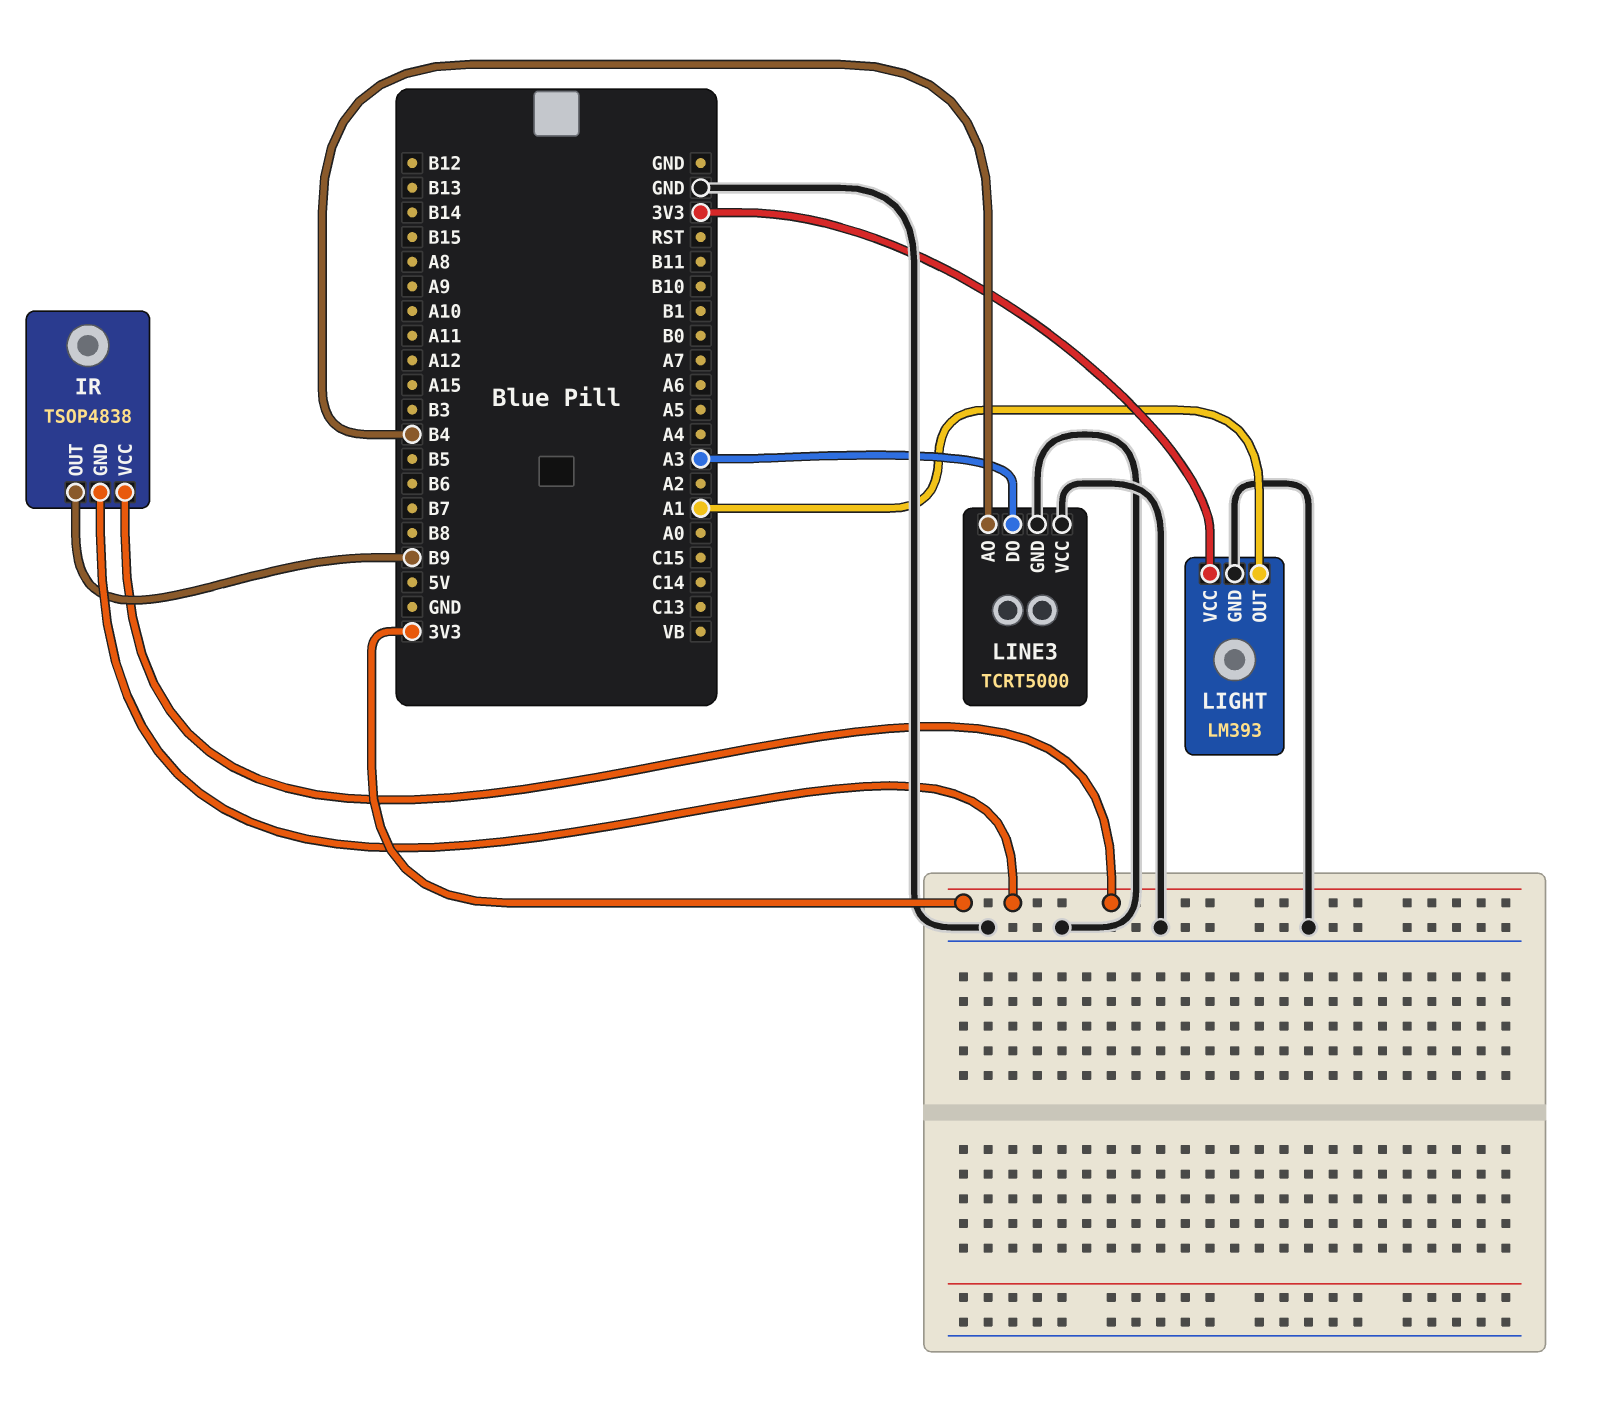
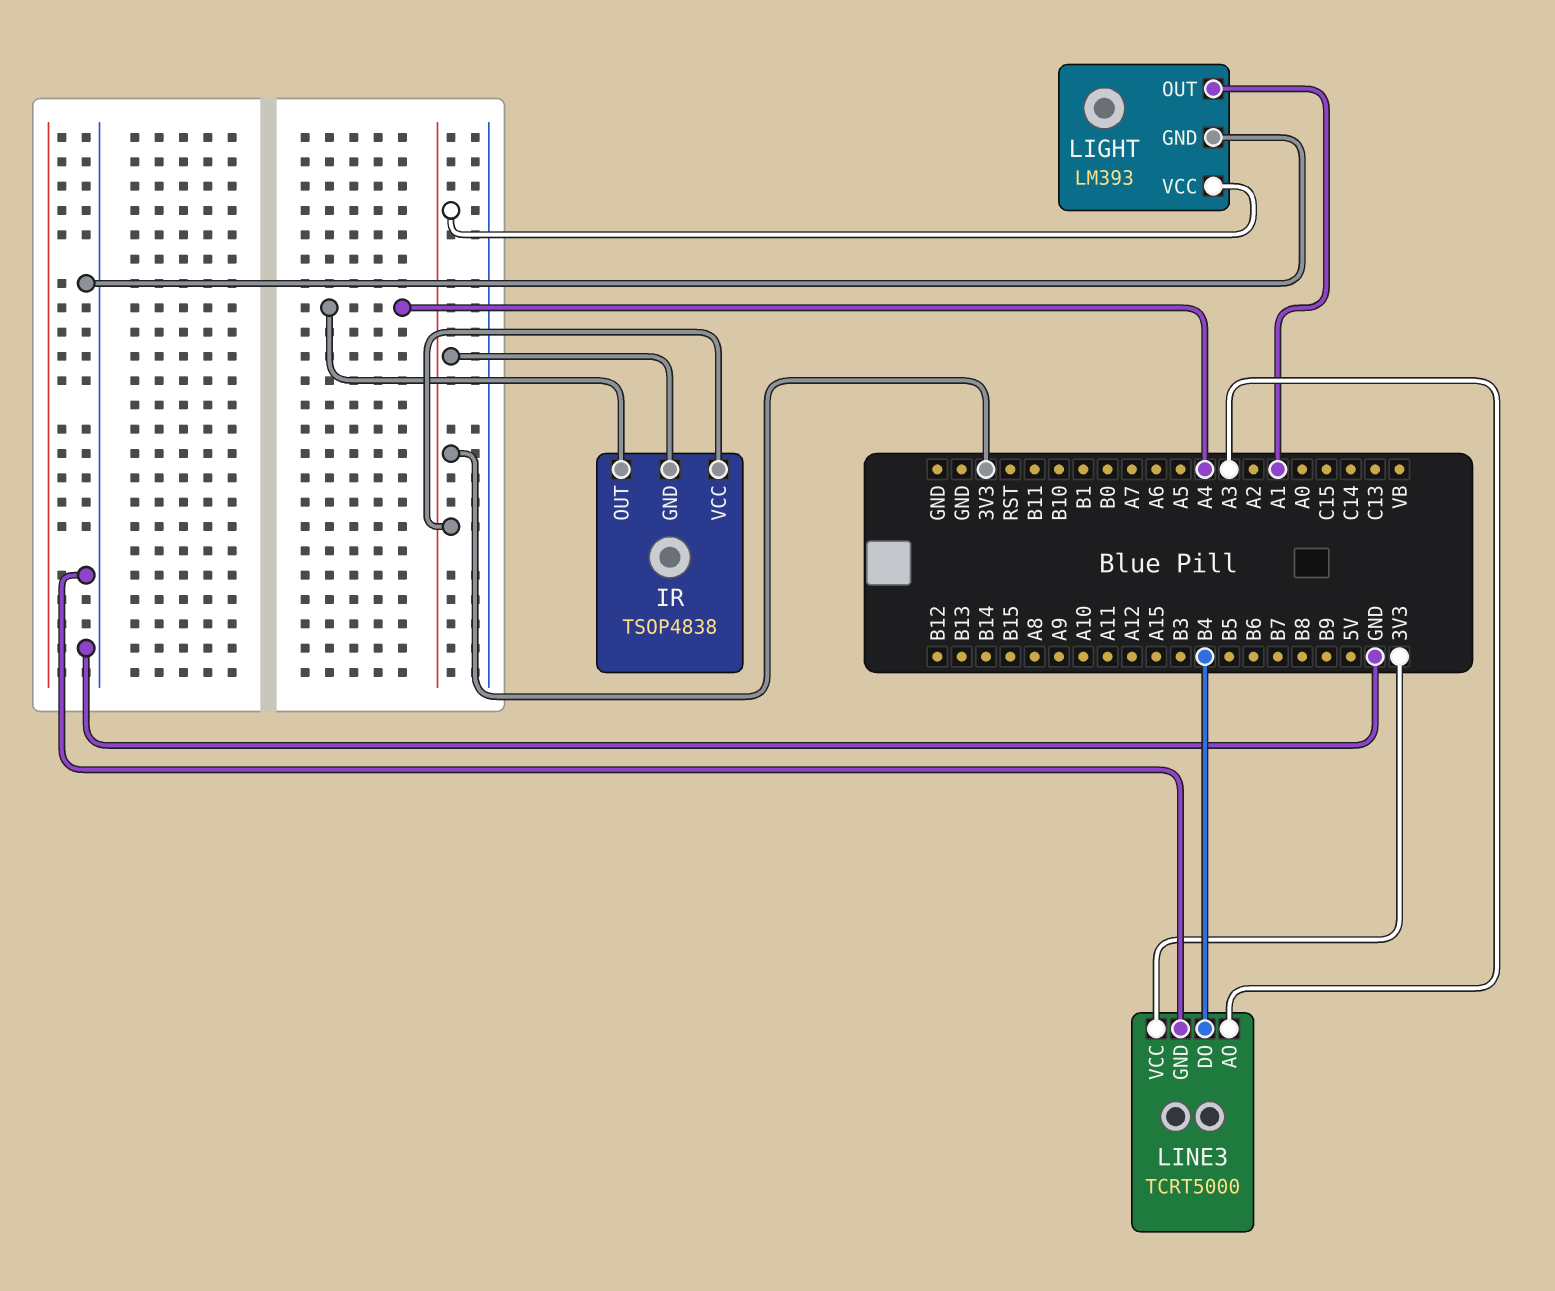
IR pin OUT: B9 -> A4
LINE3 pin AO: B4 -> A3
LINE3 pin DO: A3 -> B4
LINE3 pin VCC: GND -> 3V3

